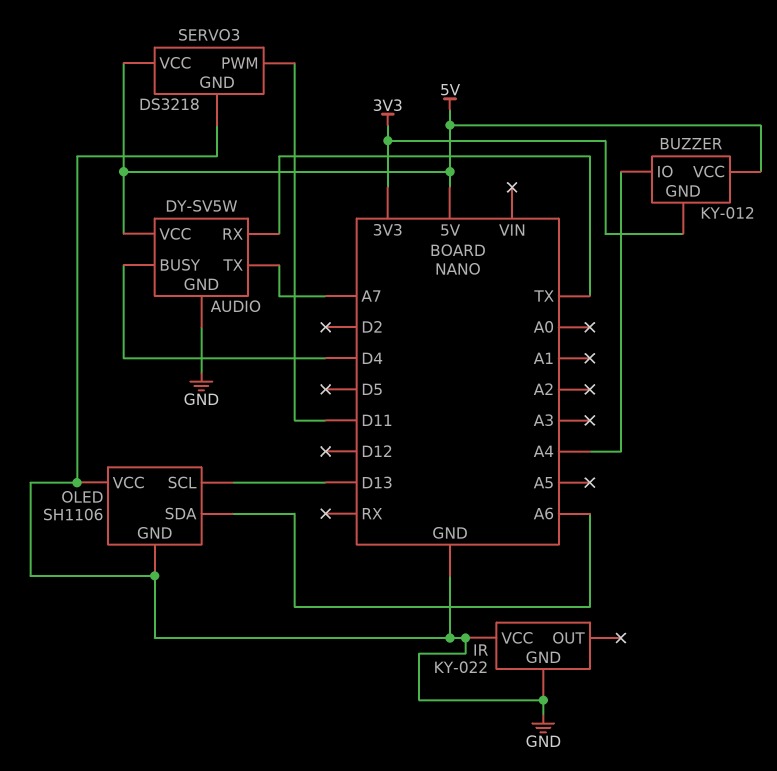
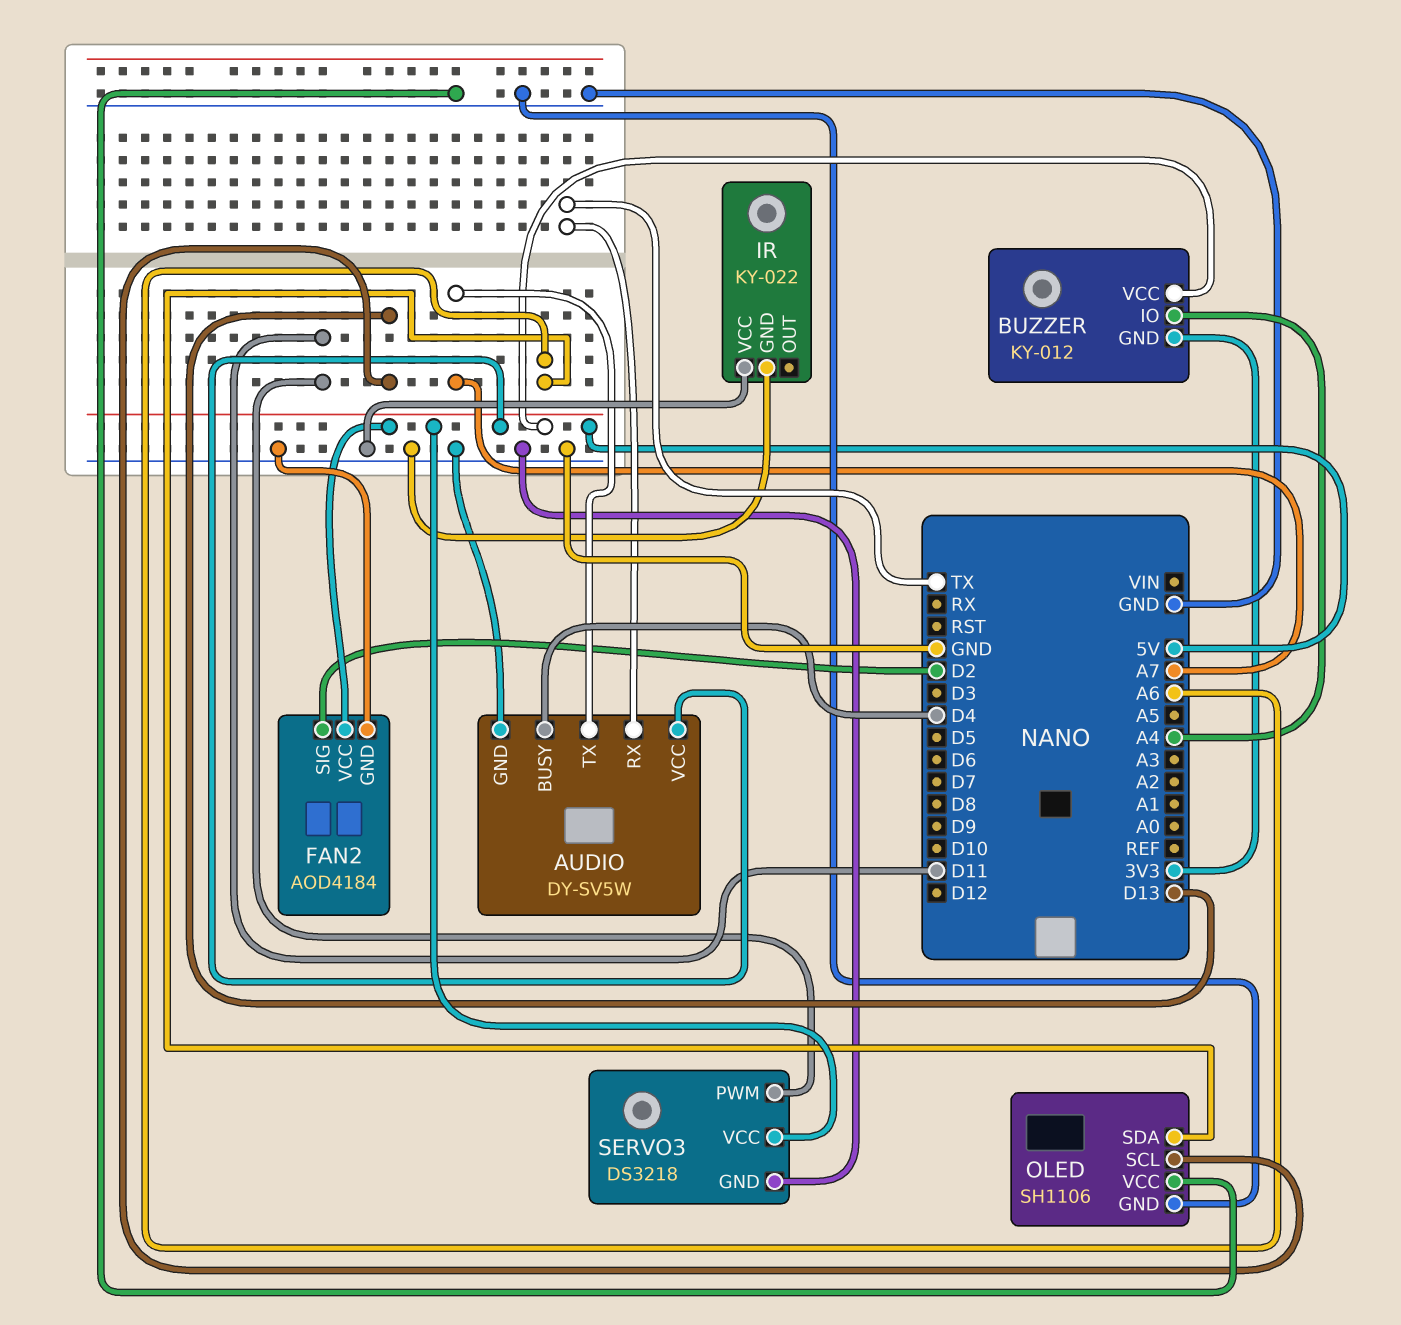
FAN2: none -> AOD4184
FAN2 pin GND: none -> GND
FAN2 pin SIG: none -> D2
FAN2 pin VCC: none -> 5V

